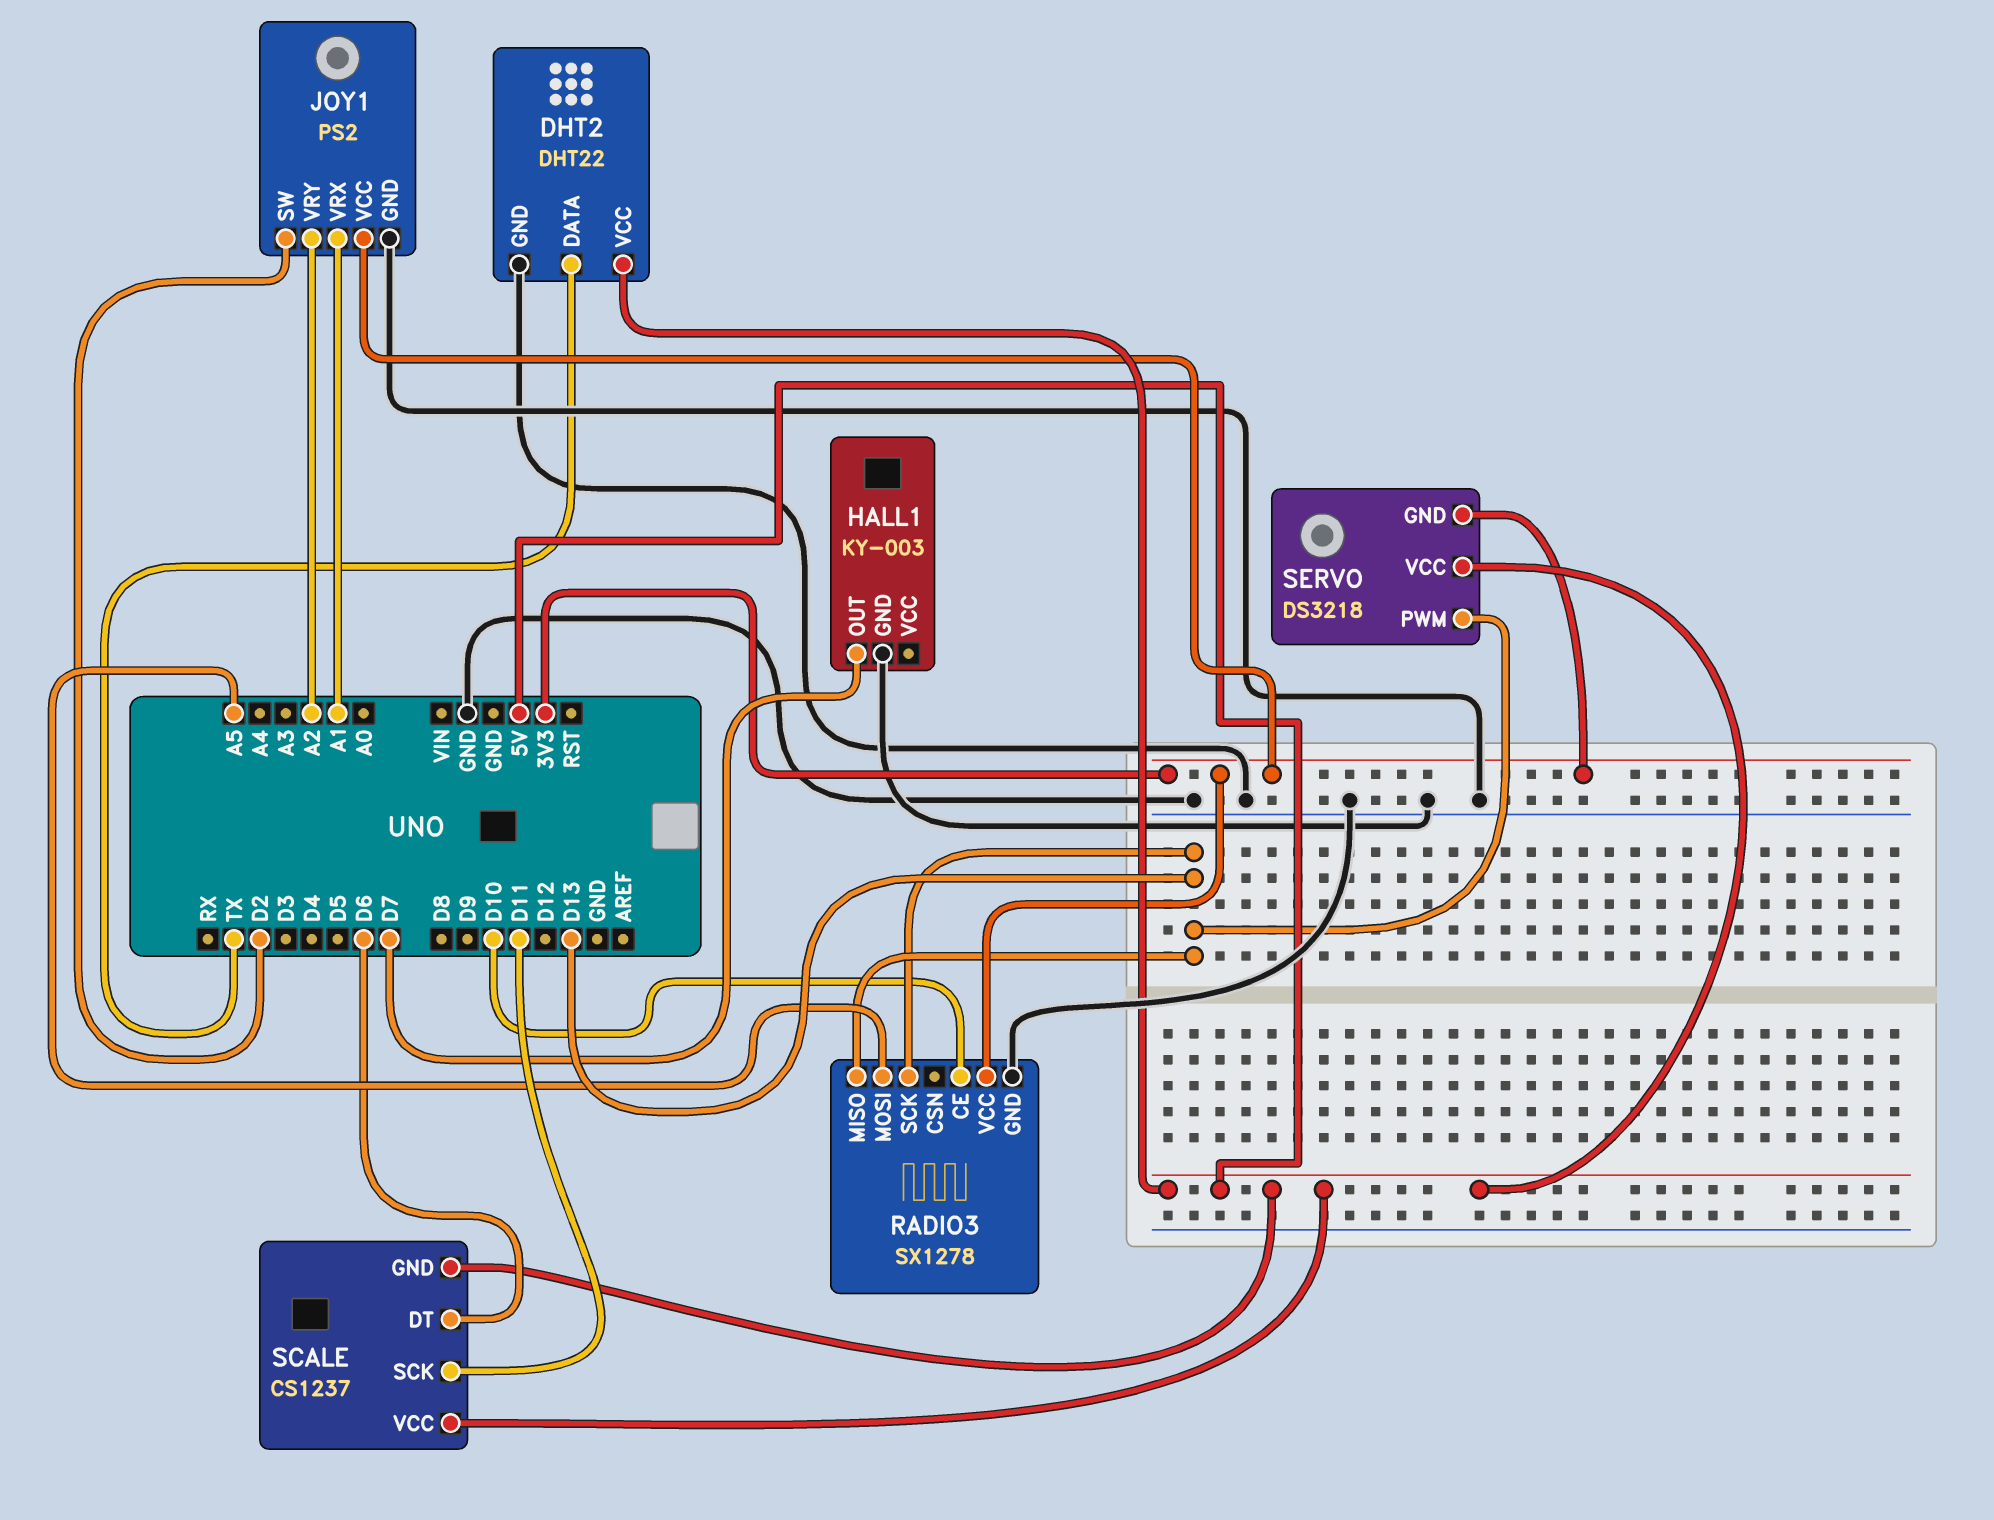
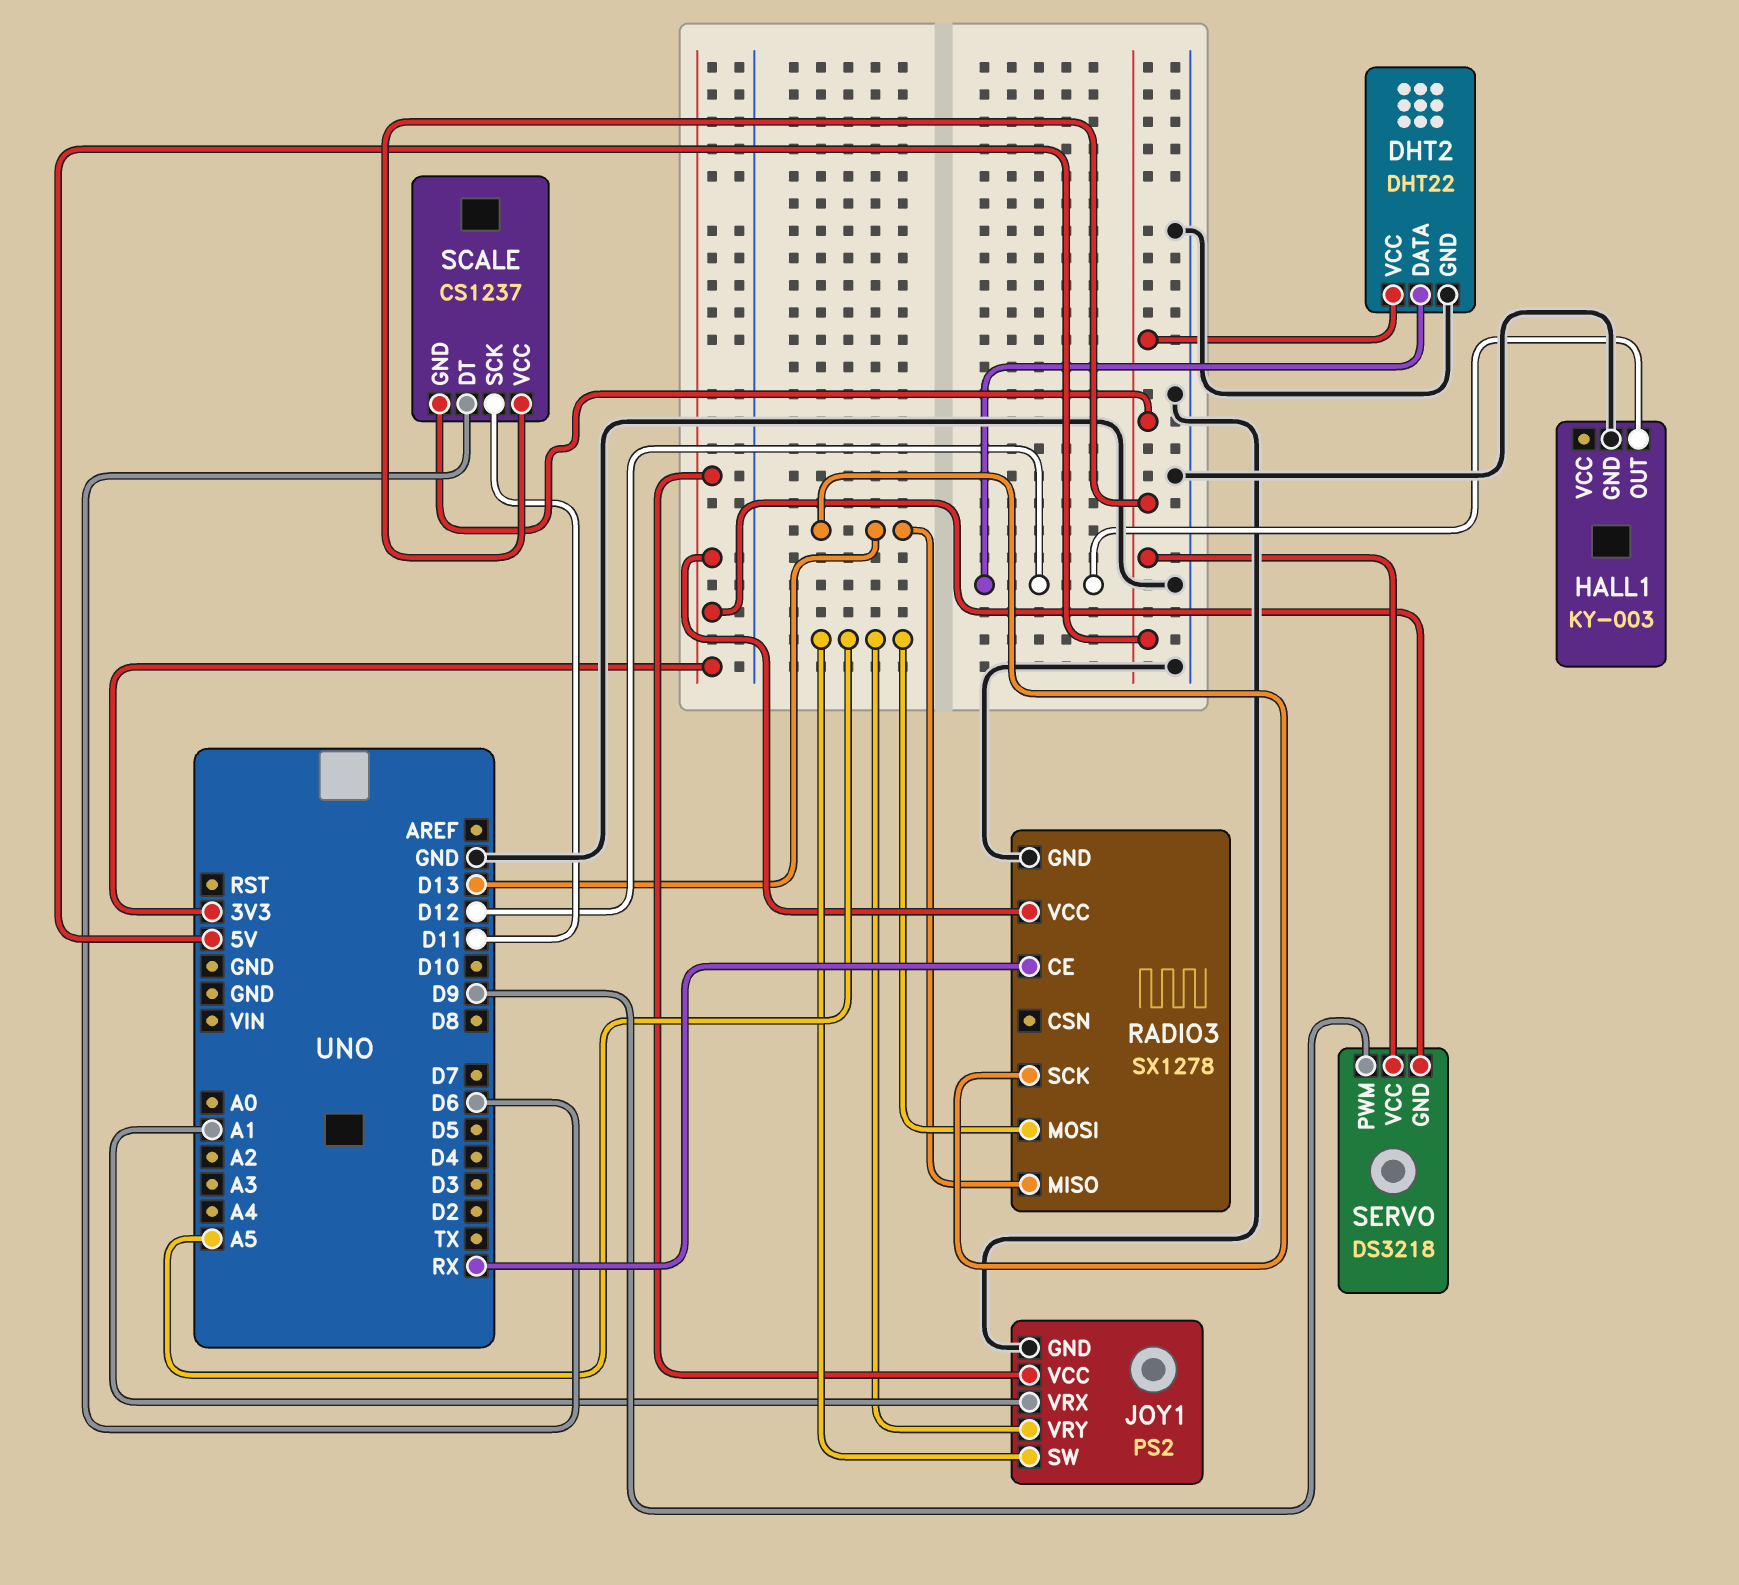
DHT2 pin DATA: TX -> D12
HALL1 pin OUT: D7 -> D12
JOY1 pin SW: D2 -> A5
JOY1 pin VRY: A2 -> A5
RADIO3 pin CE: D10 -> RX
SERVO pin PWM: D13 -> D9

